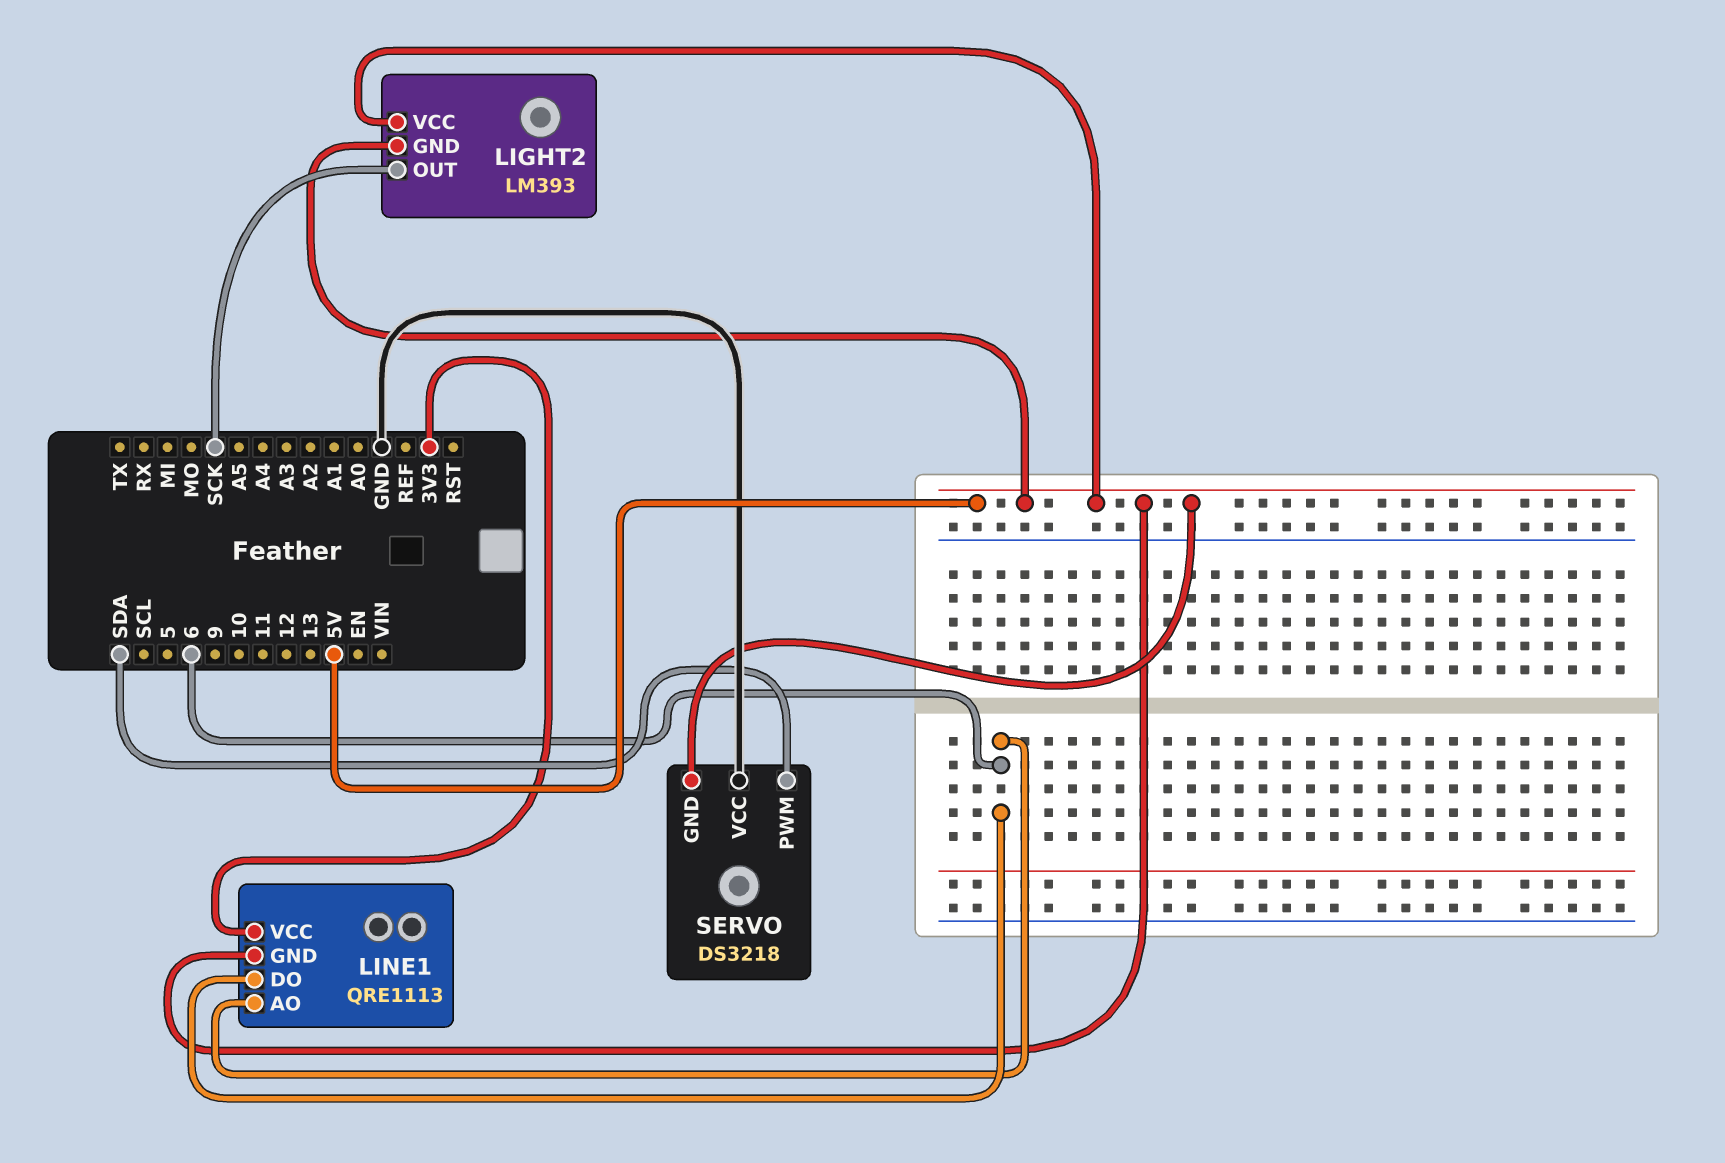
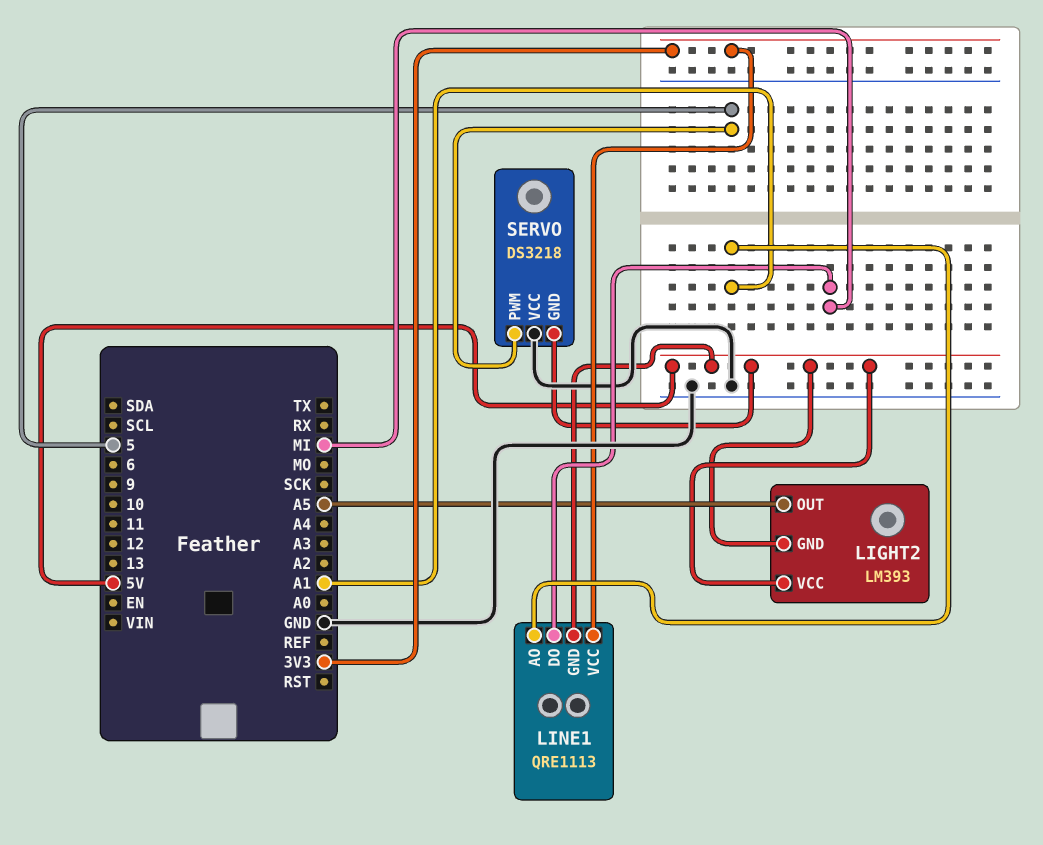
LIGHT2 pin OUT: SCK -> A5
LINE1 pin AO: 6 -> A1
LINE1 pin DO: 6 -> MI
SERVO pin PWM: SDA -> 5

